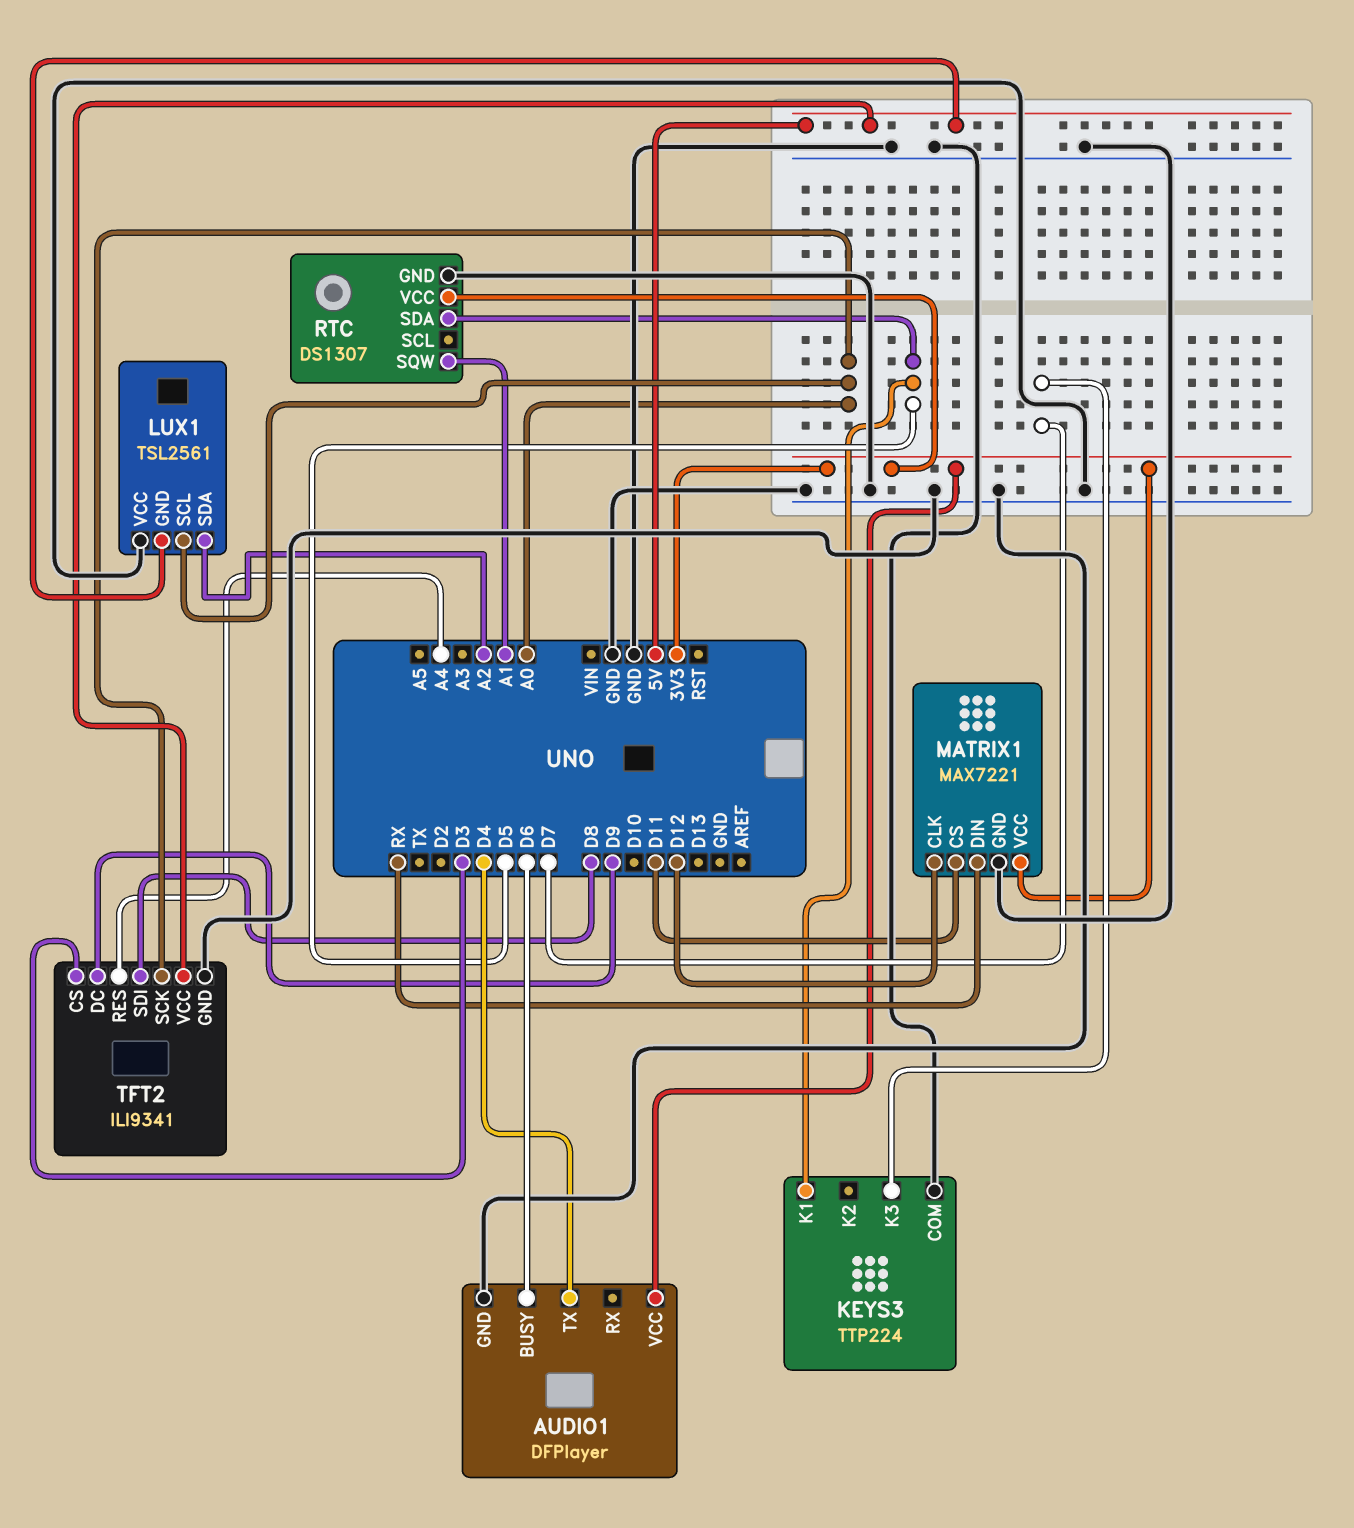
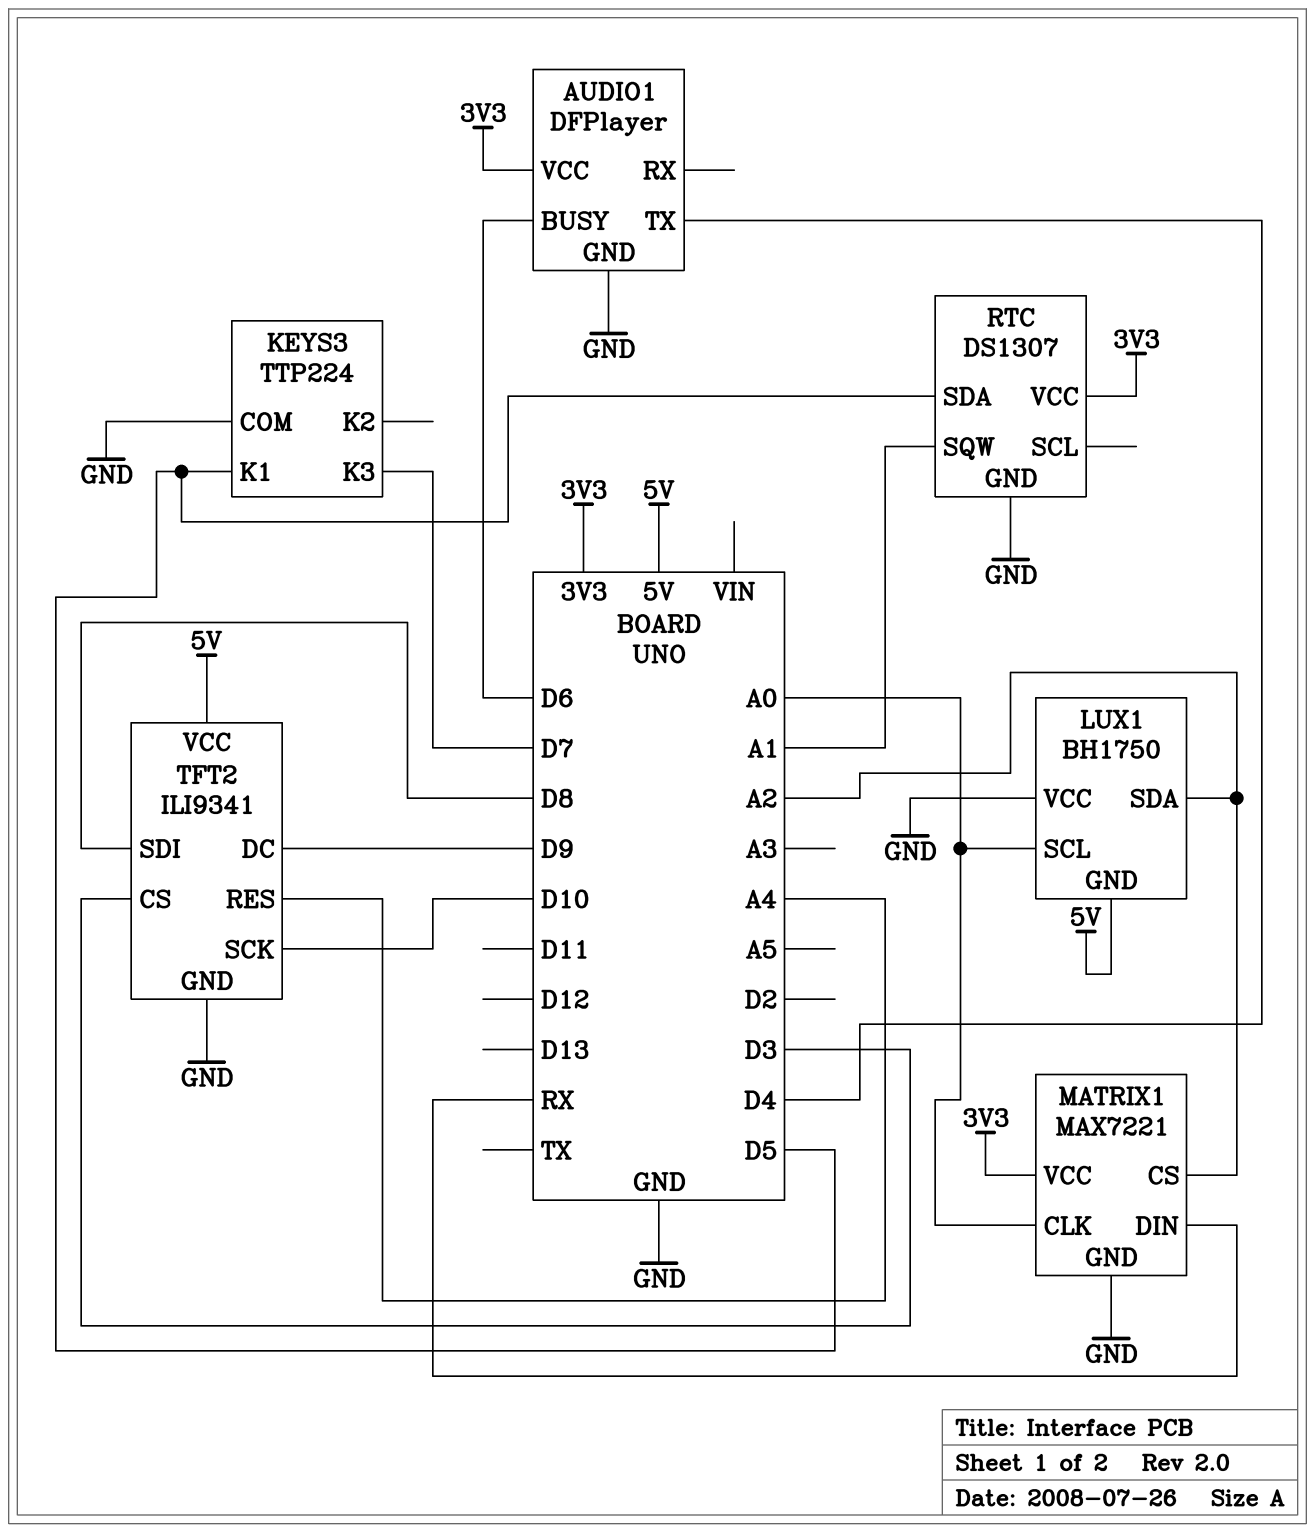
LUX1: TSL2561 -> BH1750
MATRIX1 pin CLK: D12 -> A0
MATRIX1 pin CS: D11 -> A2
TFT2 pin SCK: A0 -> D10

